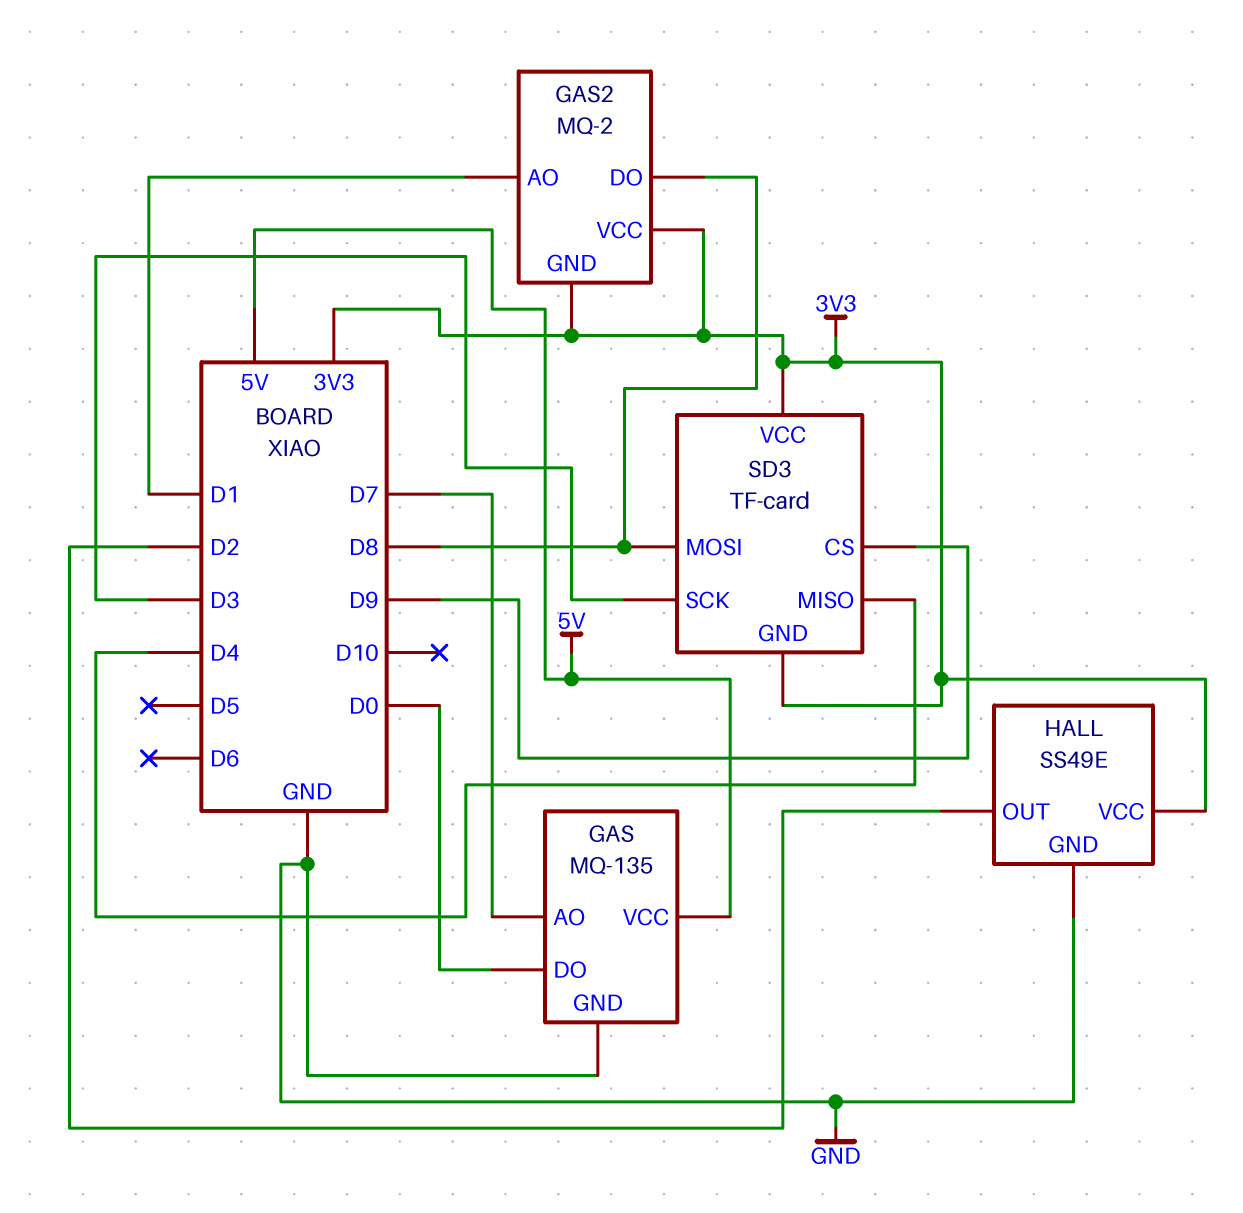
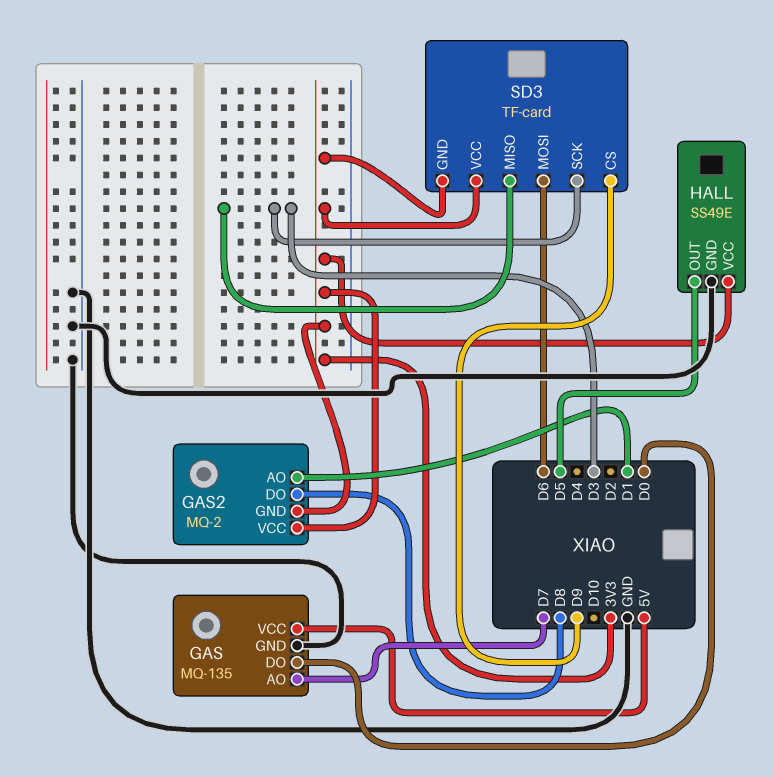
HALL pin OUT: D2 -> D5
SD3 pin MISO: D4 -> D3
SD3 pin MOSI: D8 -> D6

